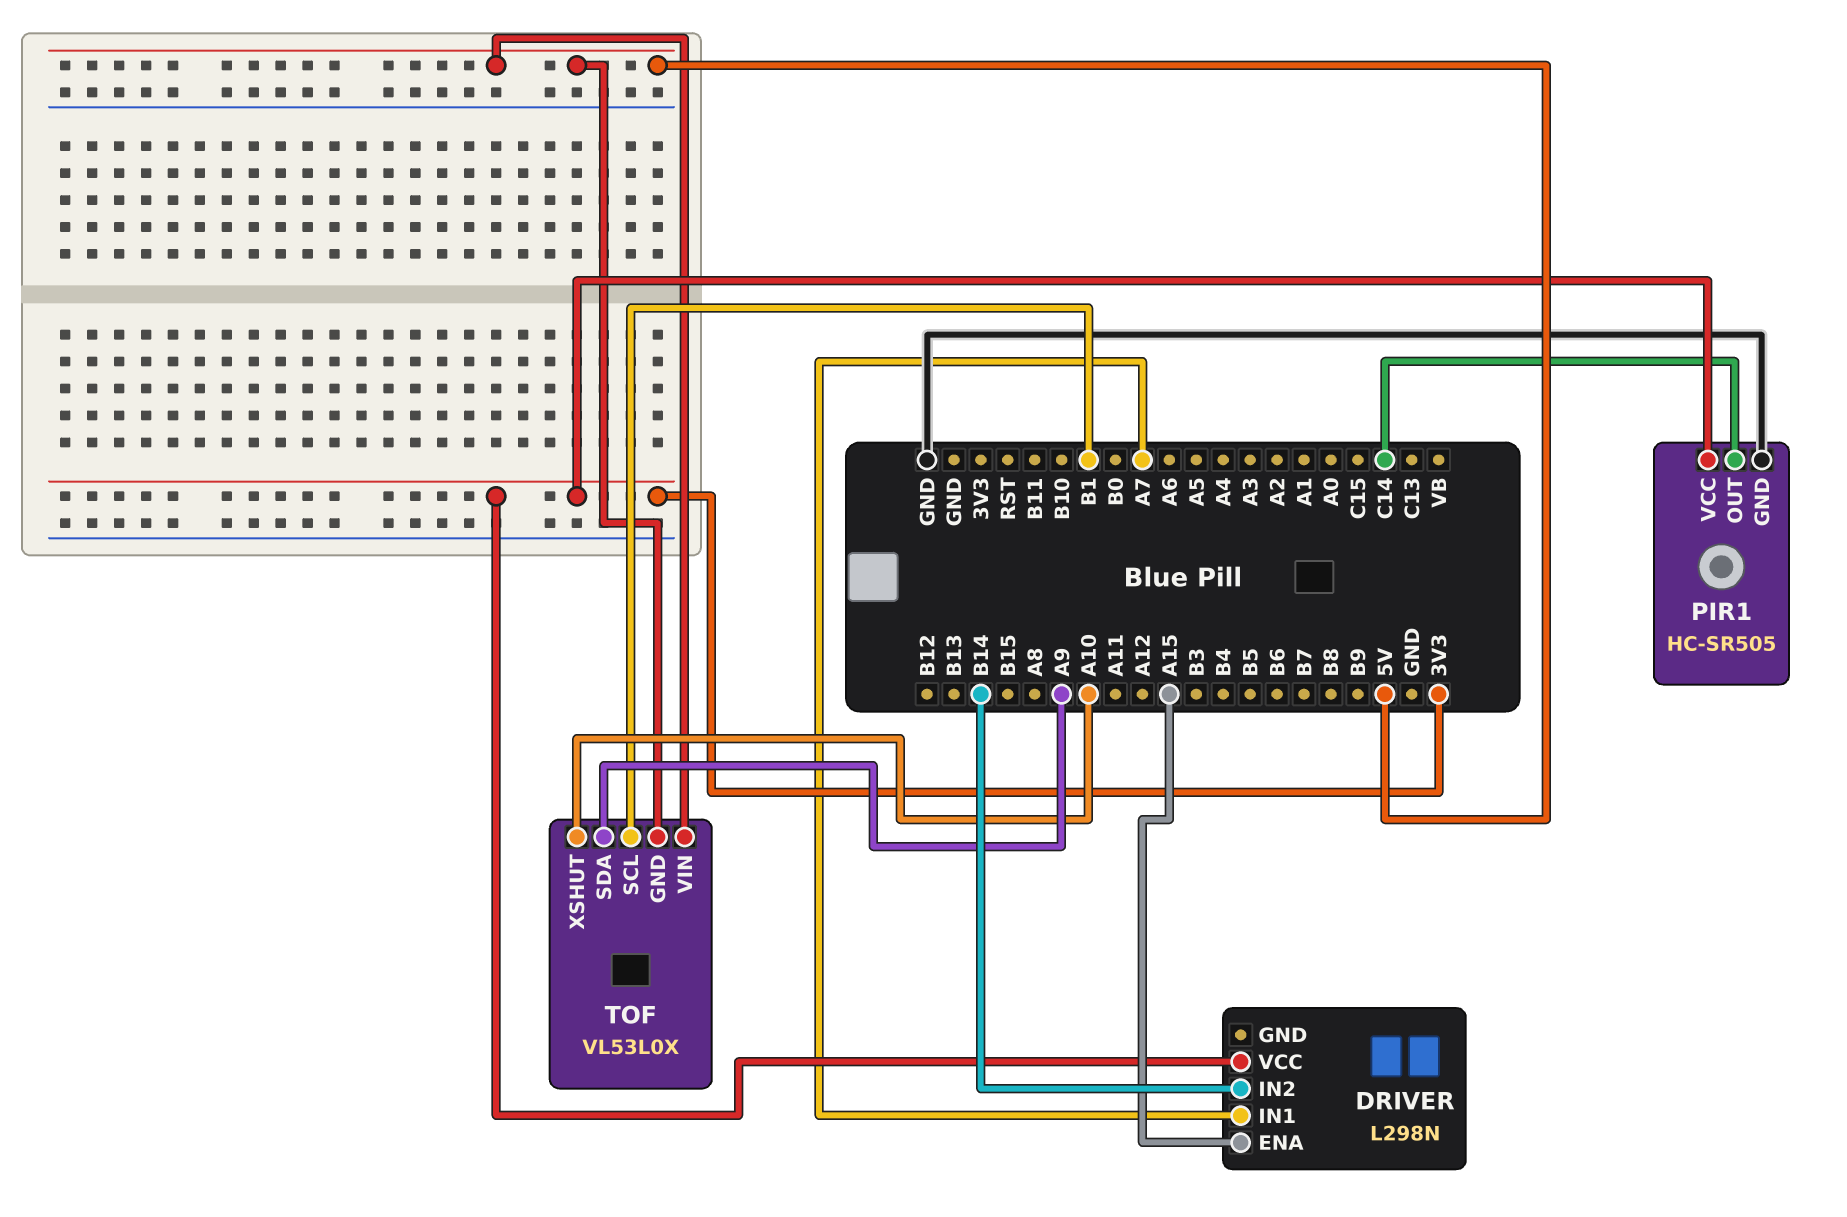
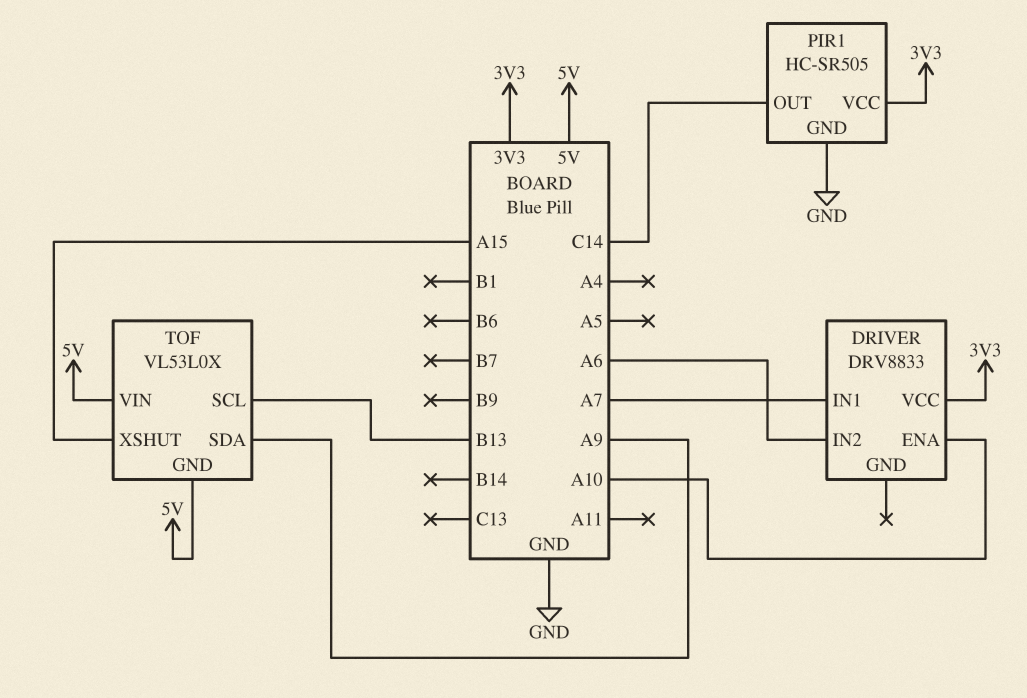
DRIVER: L298N -> DRV8833
DRIVER pin ENA: A15 -> A10
DRIVER pin IN2: B14 -> A6
TOF pin SCL: B1 -> B13
TOF pin XSHUT: A10 -> A15

